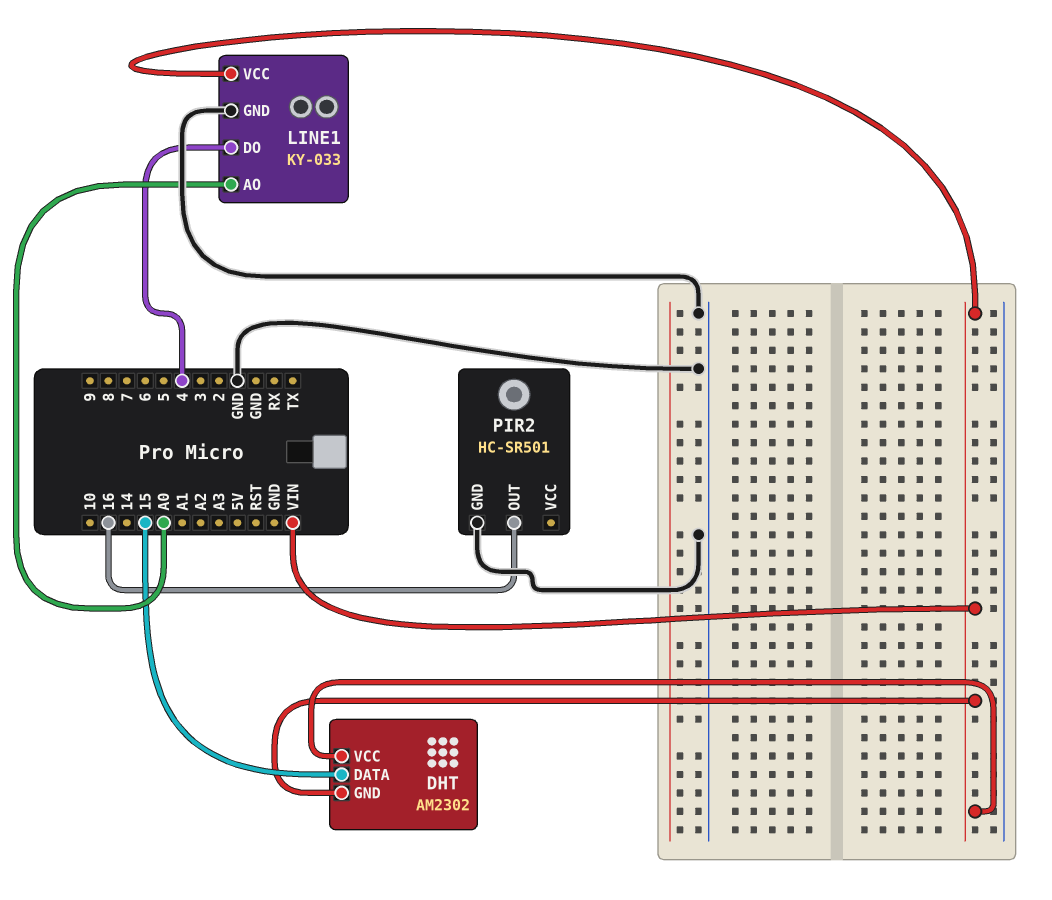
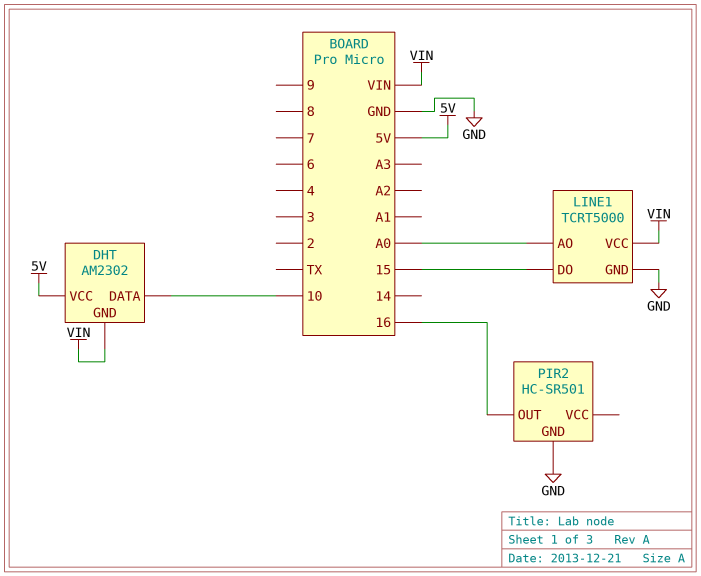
DHT pin DATA: 15 -> 10
DHT pin VCC: VIN -> 5V
LINE1: KY-033 -> TCRT5000
LINE1 pin DO: 4 -> 15

